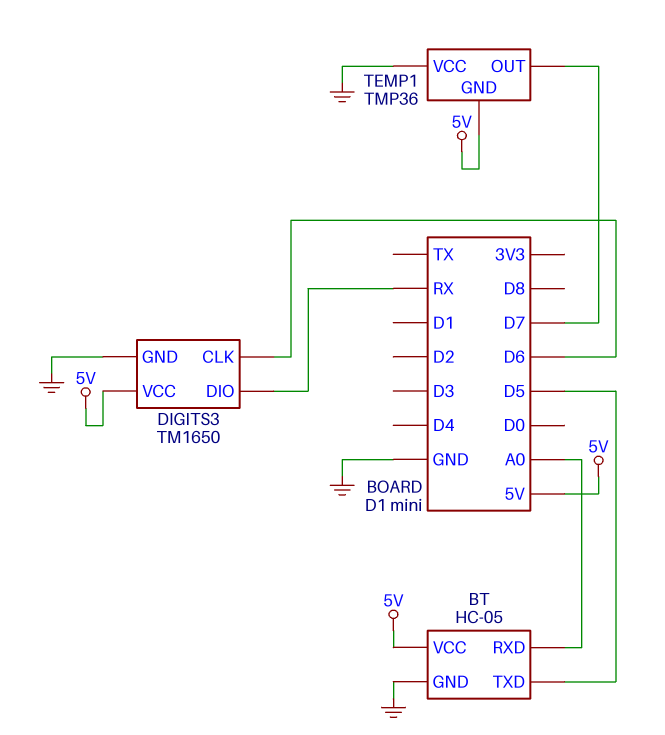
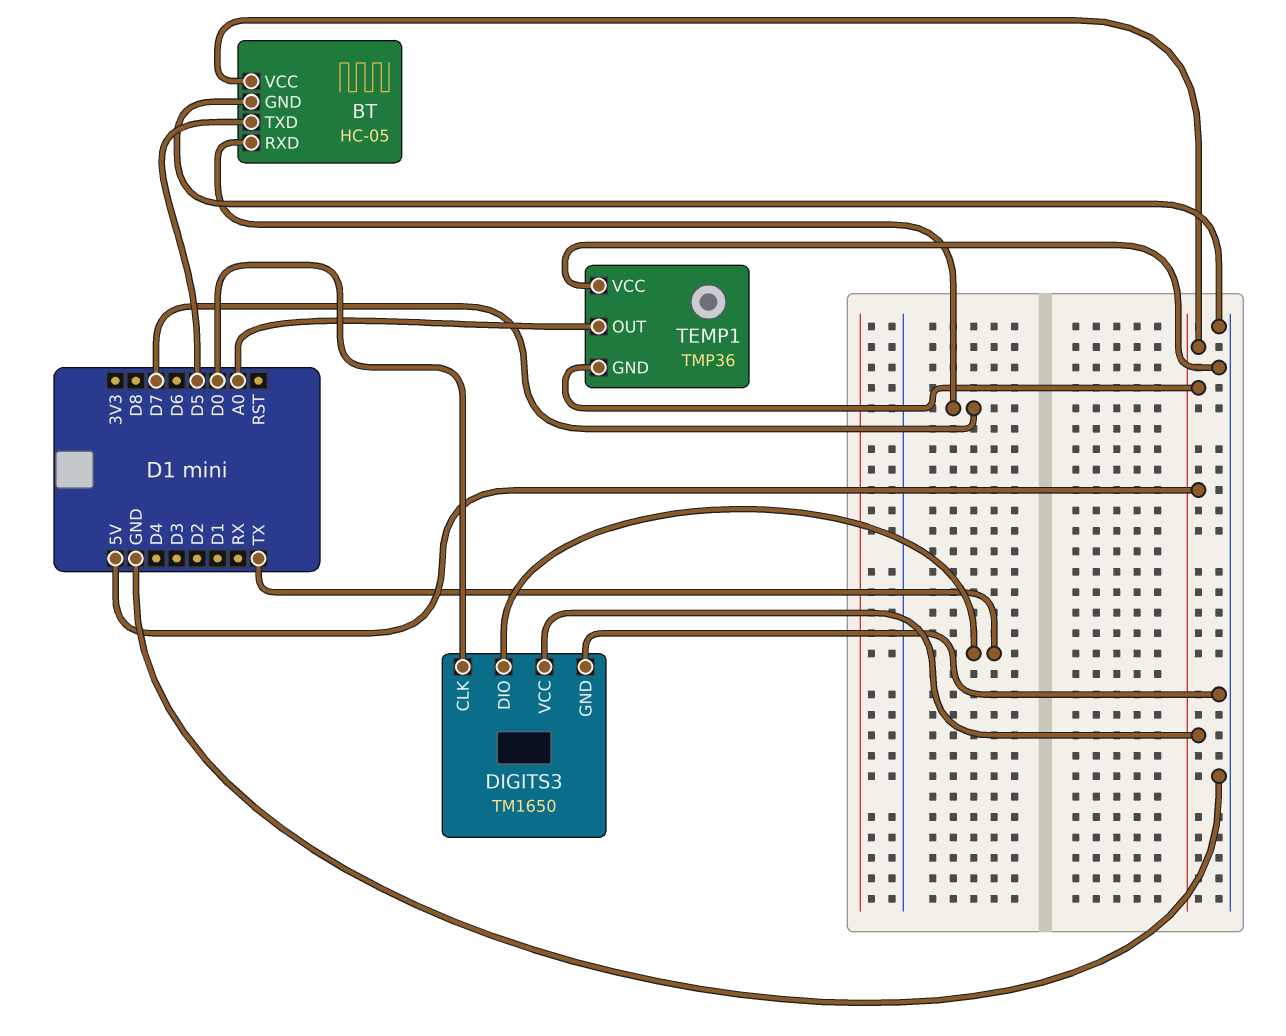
BT pin RXD: A0 -> D7
DIGITS3 pin CLK: D6 -> D0
DIGITS3 pin DIO: RX -> TX
TEMP1 pin OUT: D7 -> A0

